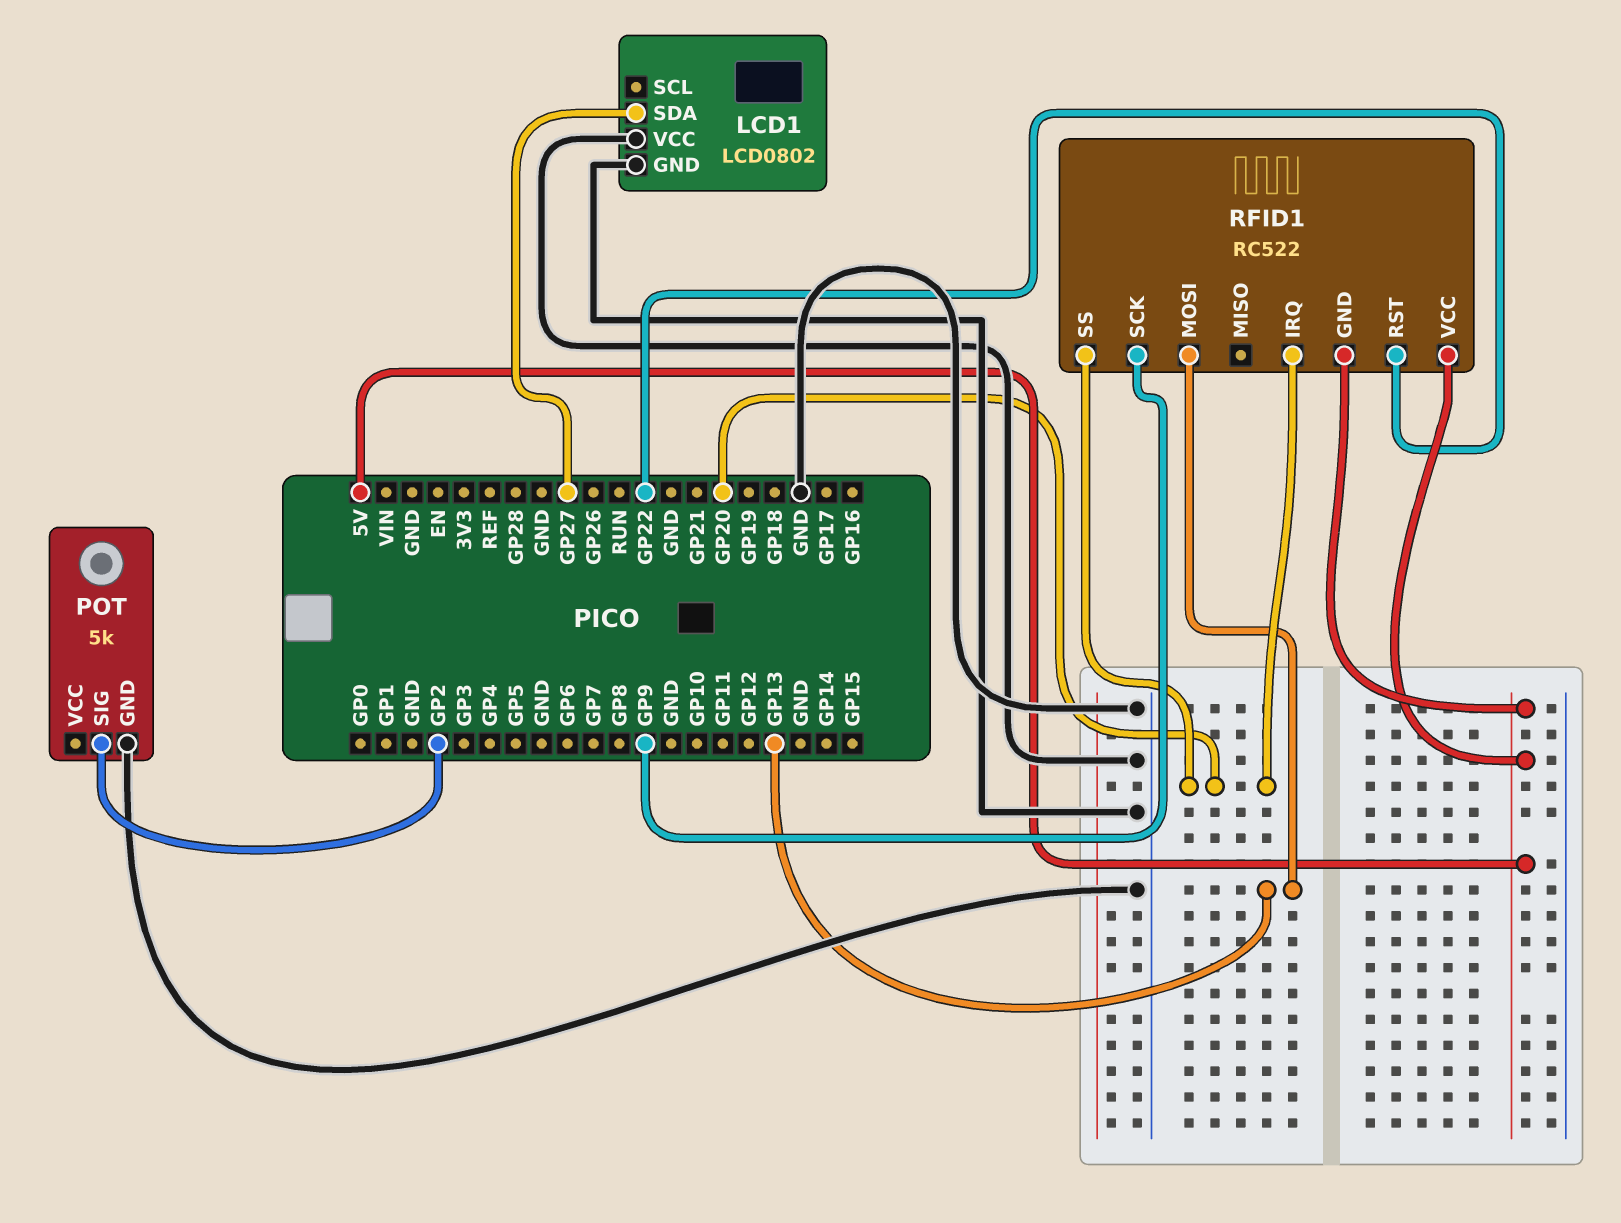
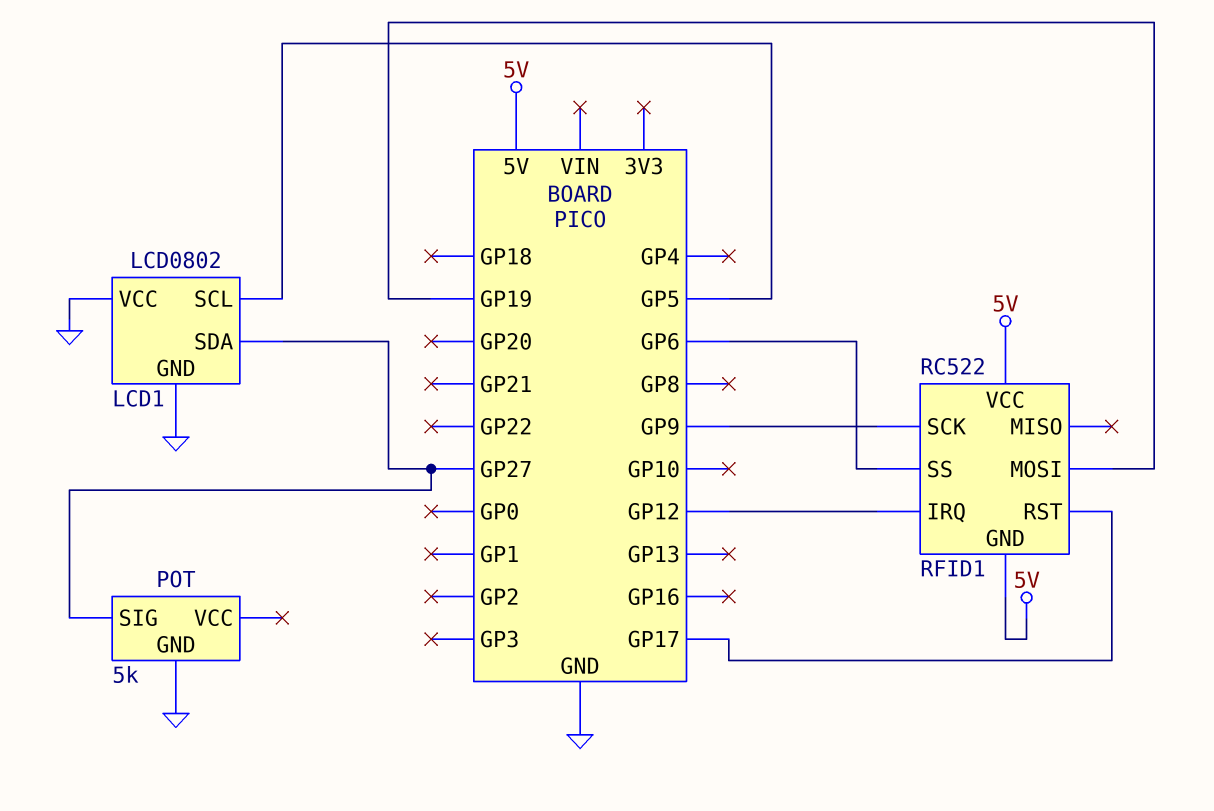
LCD1 pin SCL: none -> GP5
POT pin SIG: GP2 -> GP27
RFID1 pin IRQ: GP20 -> GP12
RFID1 pin MOSI: GP13 -> GP19
RFID1 pin RST: GP22 -> GP17
RFID1 pin SS: GP20 -> GP6

